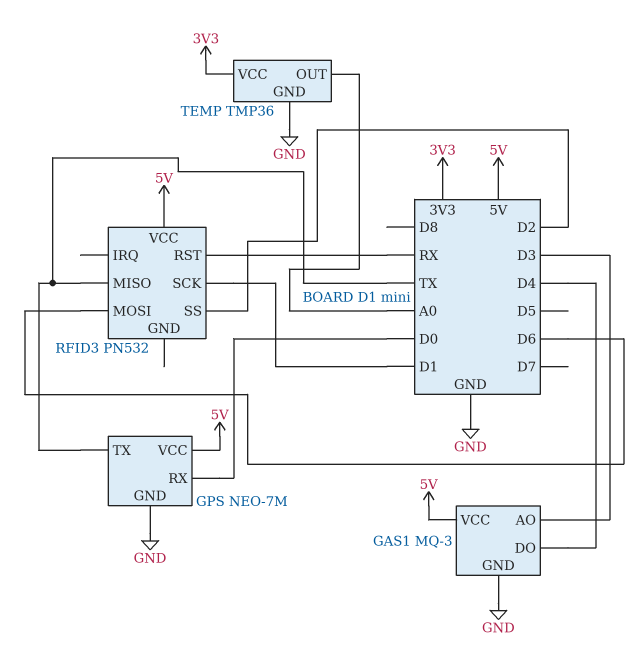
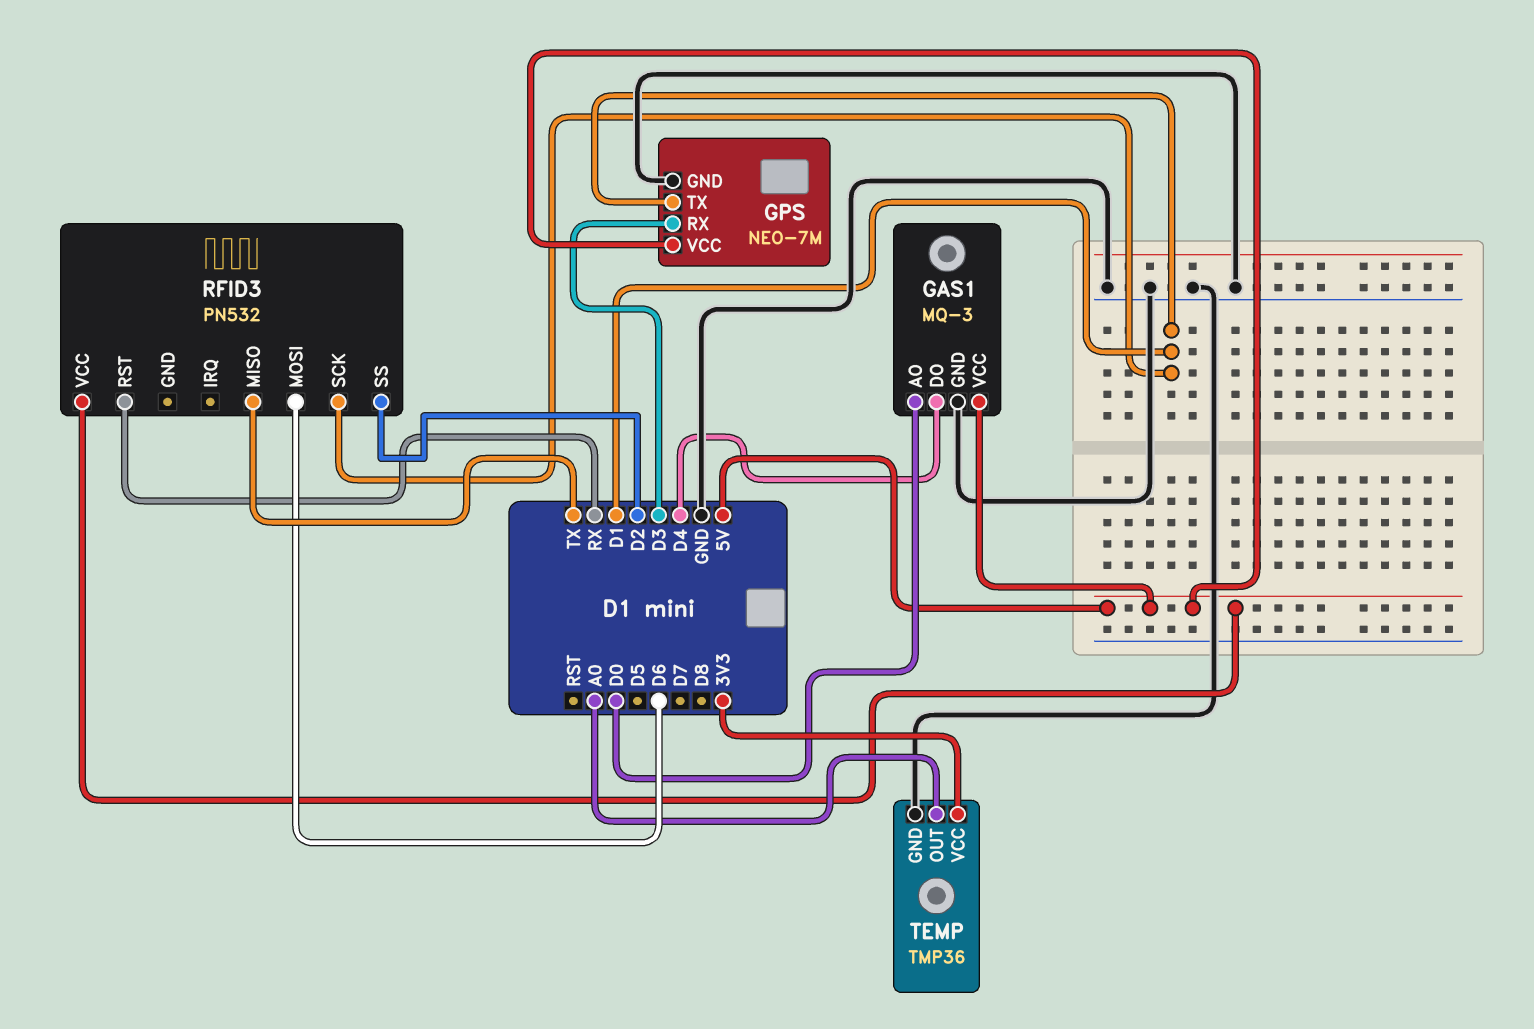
GAS1 pin AO: D3 -> D0
GPS pin RX: D0 -> D3
GPS pin TX: TX -> D1

